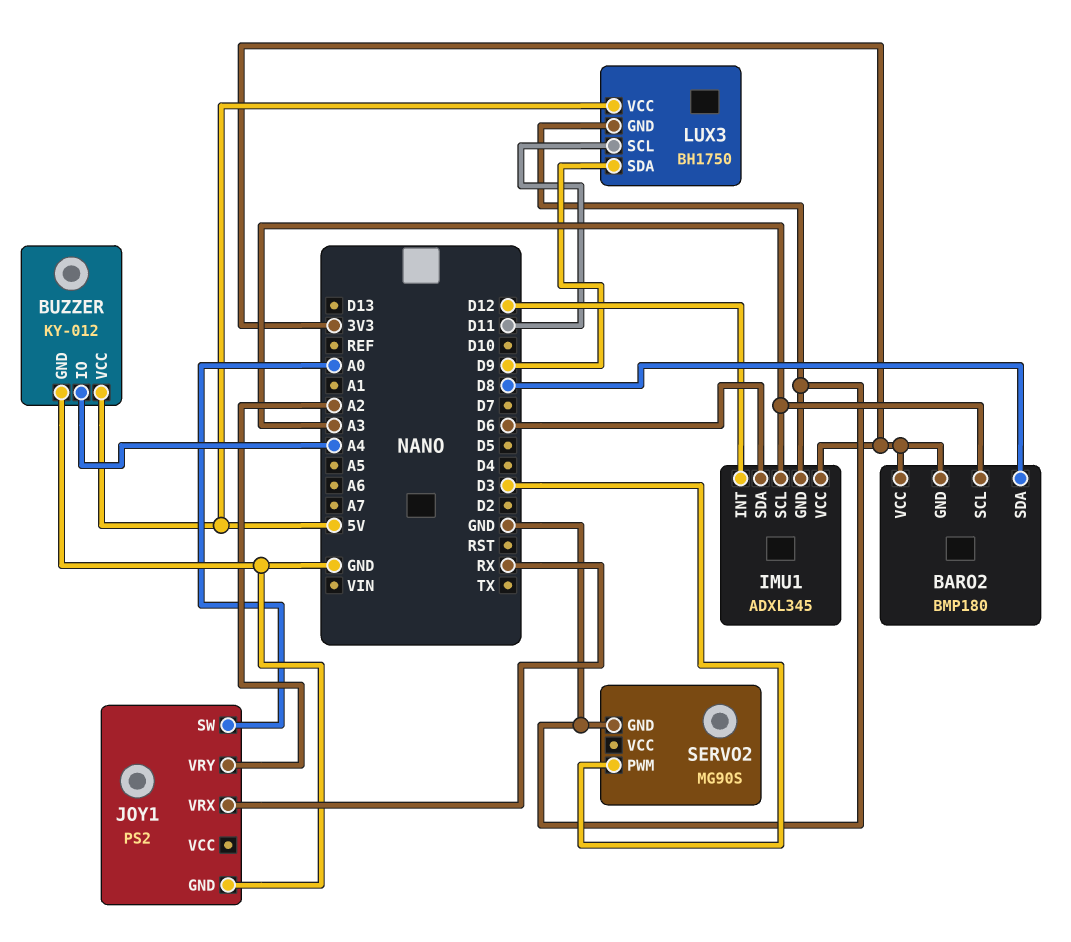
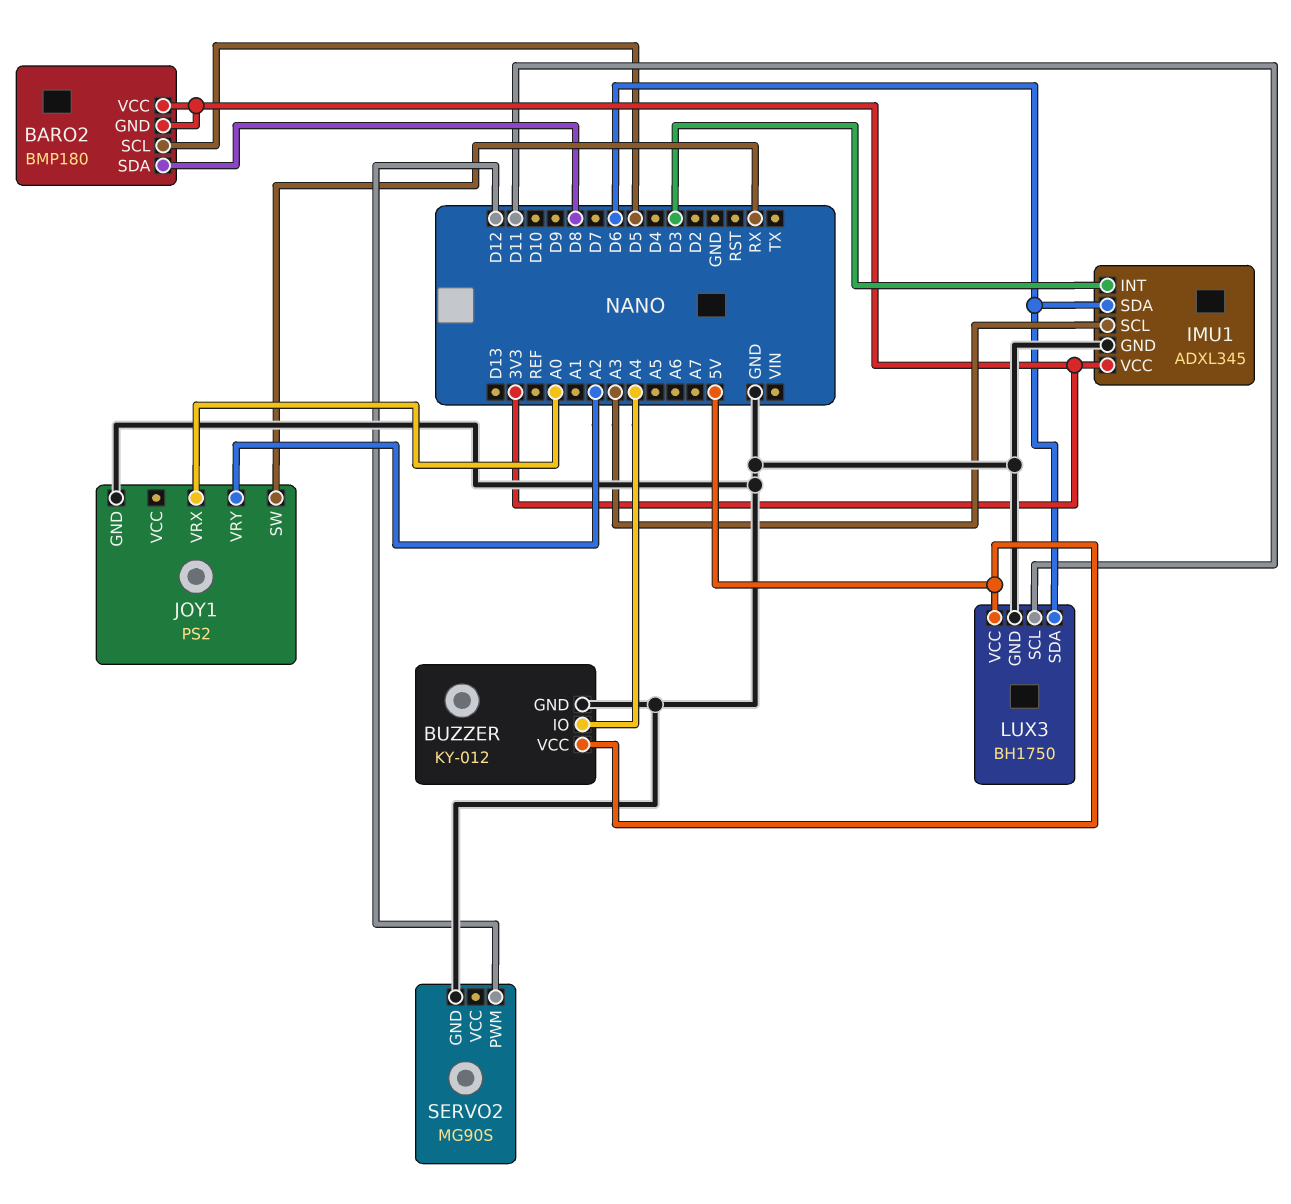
BARO2 pin SCL: A3 -> D5
IMU1 pin INT: D12 -> D3
JOY1 pin SW: A0 -> RX
JOY1 pin VRX: RX -> A0
LUX3 pin SDA: D9 -> D6
SERVO2 pin PWM: D3 -> D12

